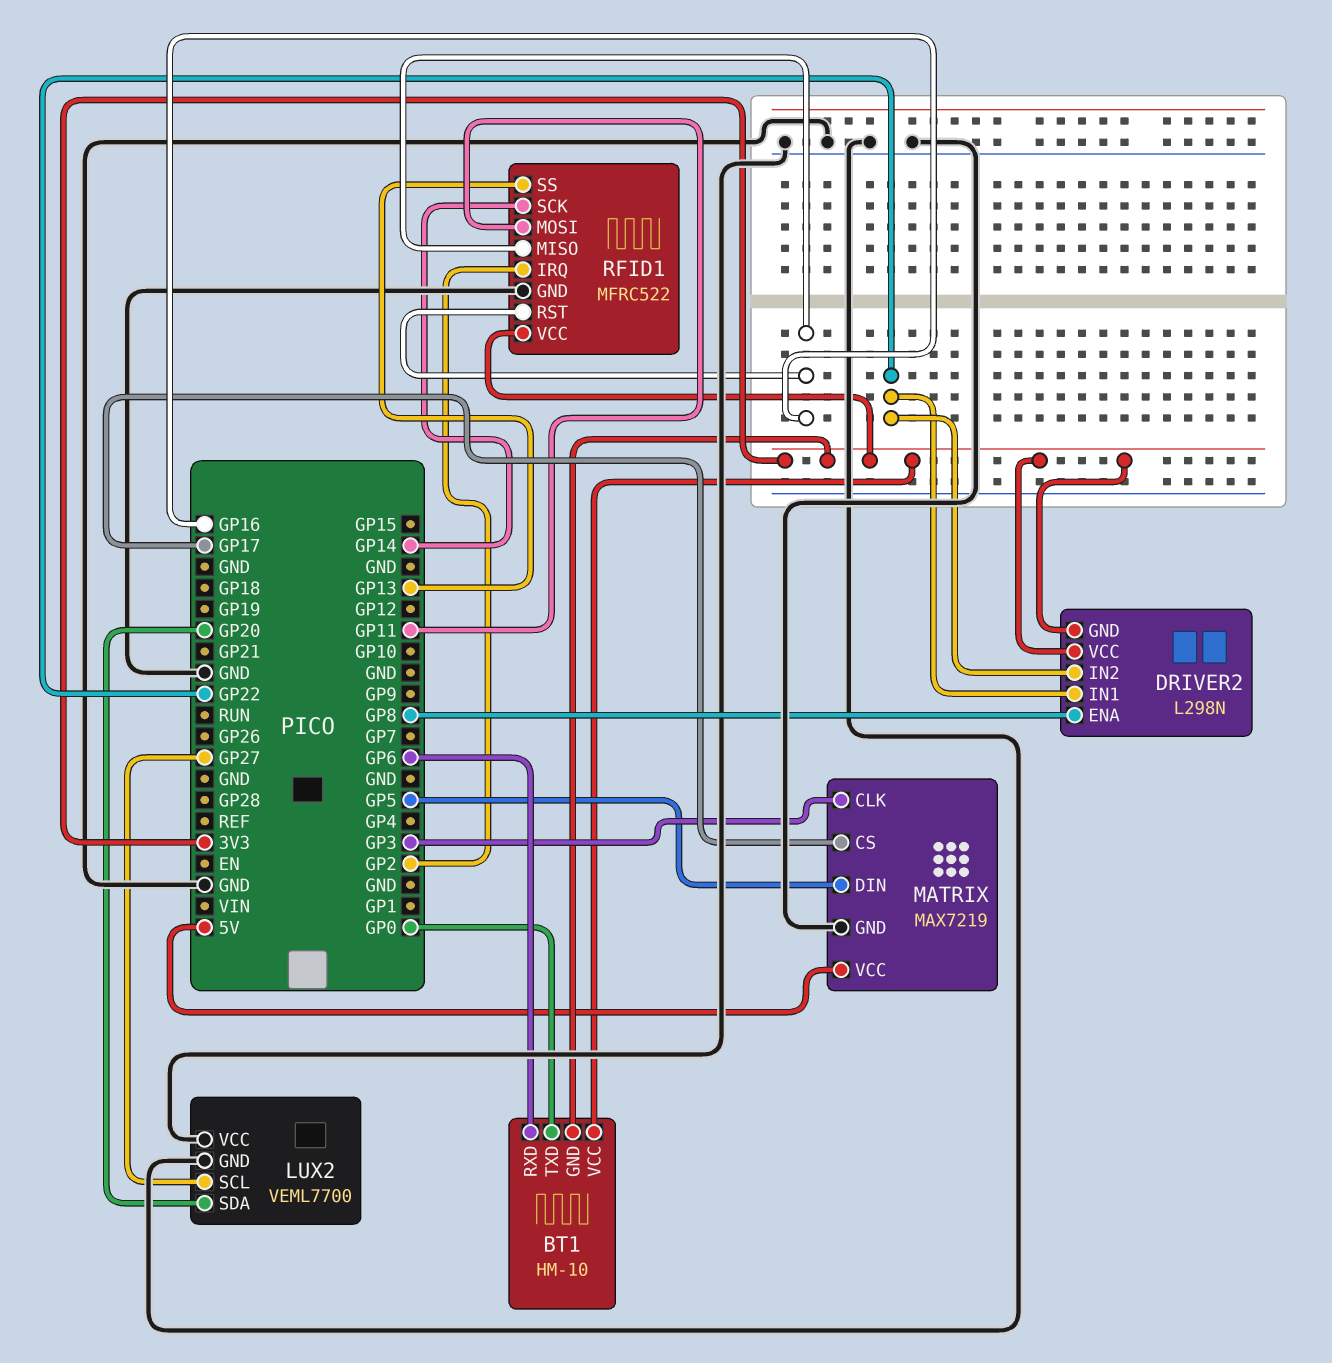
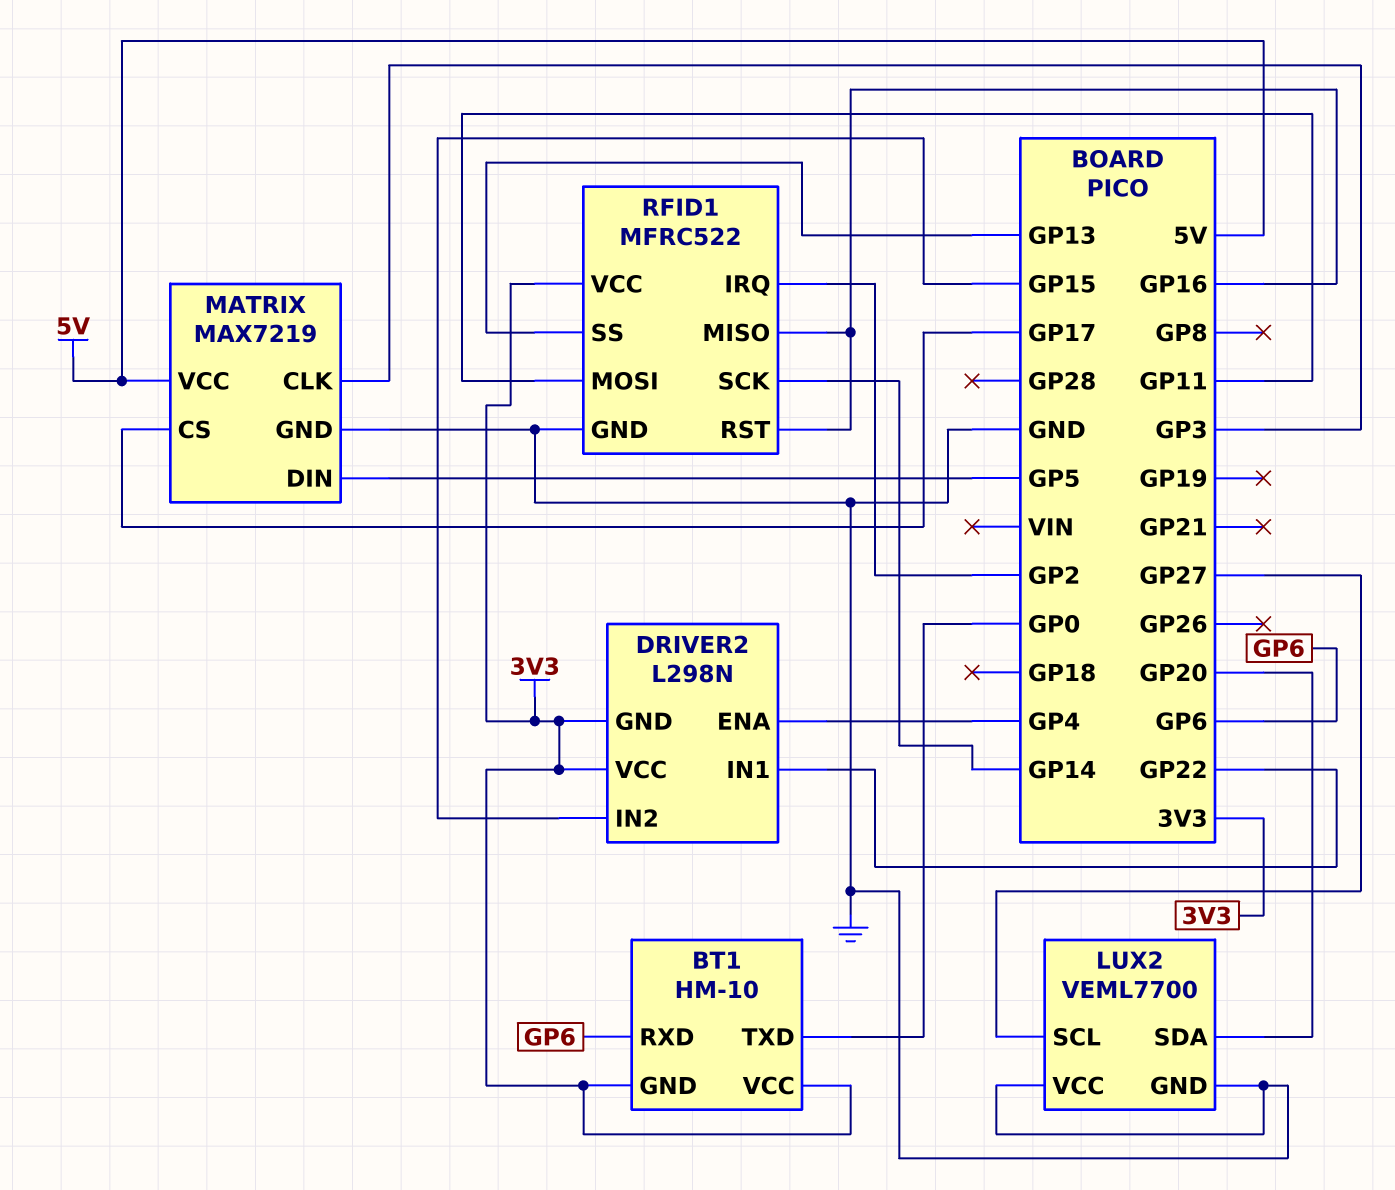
DRIVER2 pin ENA: GP8 -> GP4
DRIVER2 pin IN2: GP22 -> GP15

